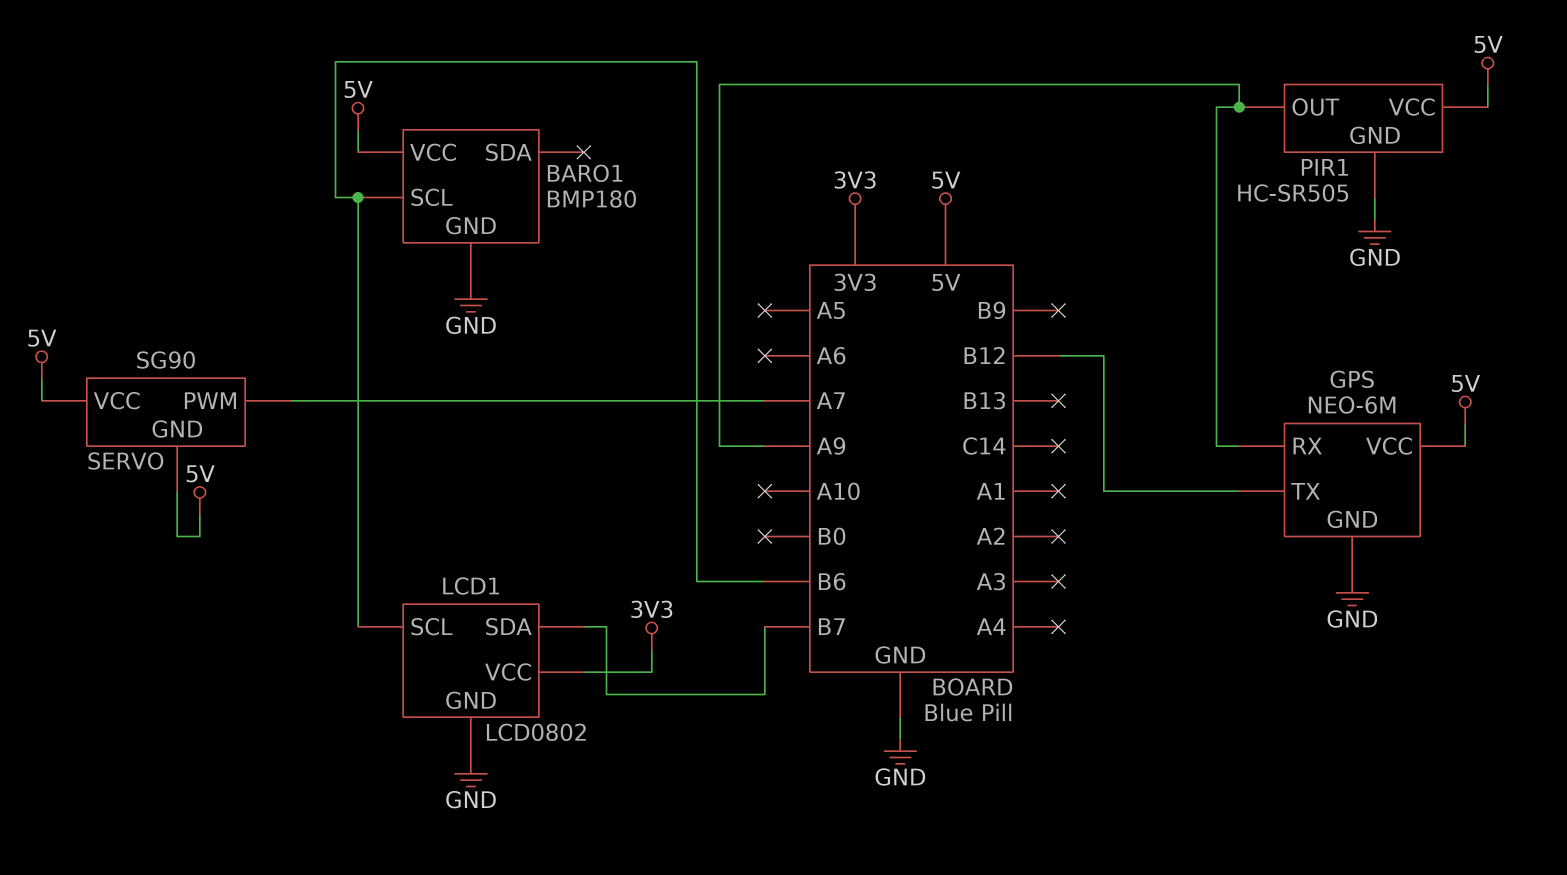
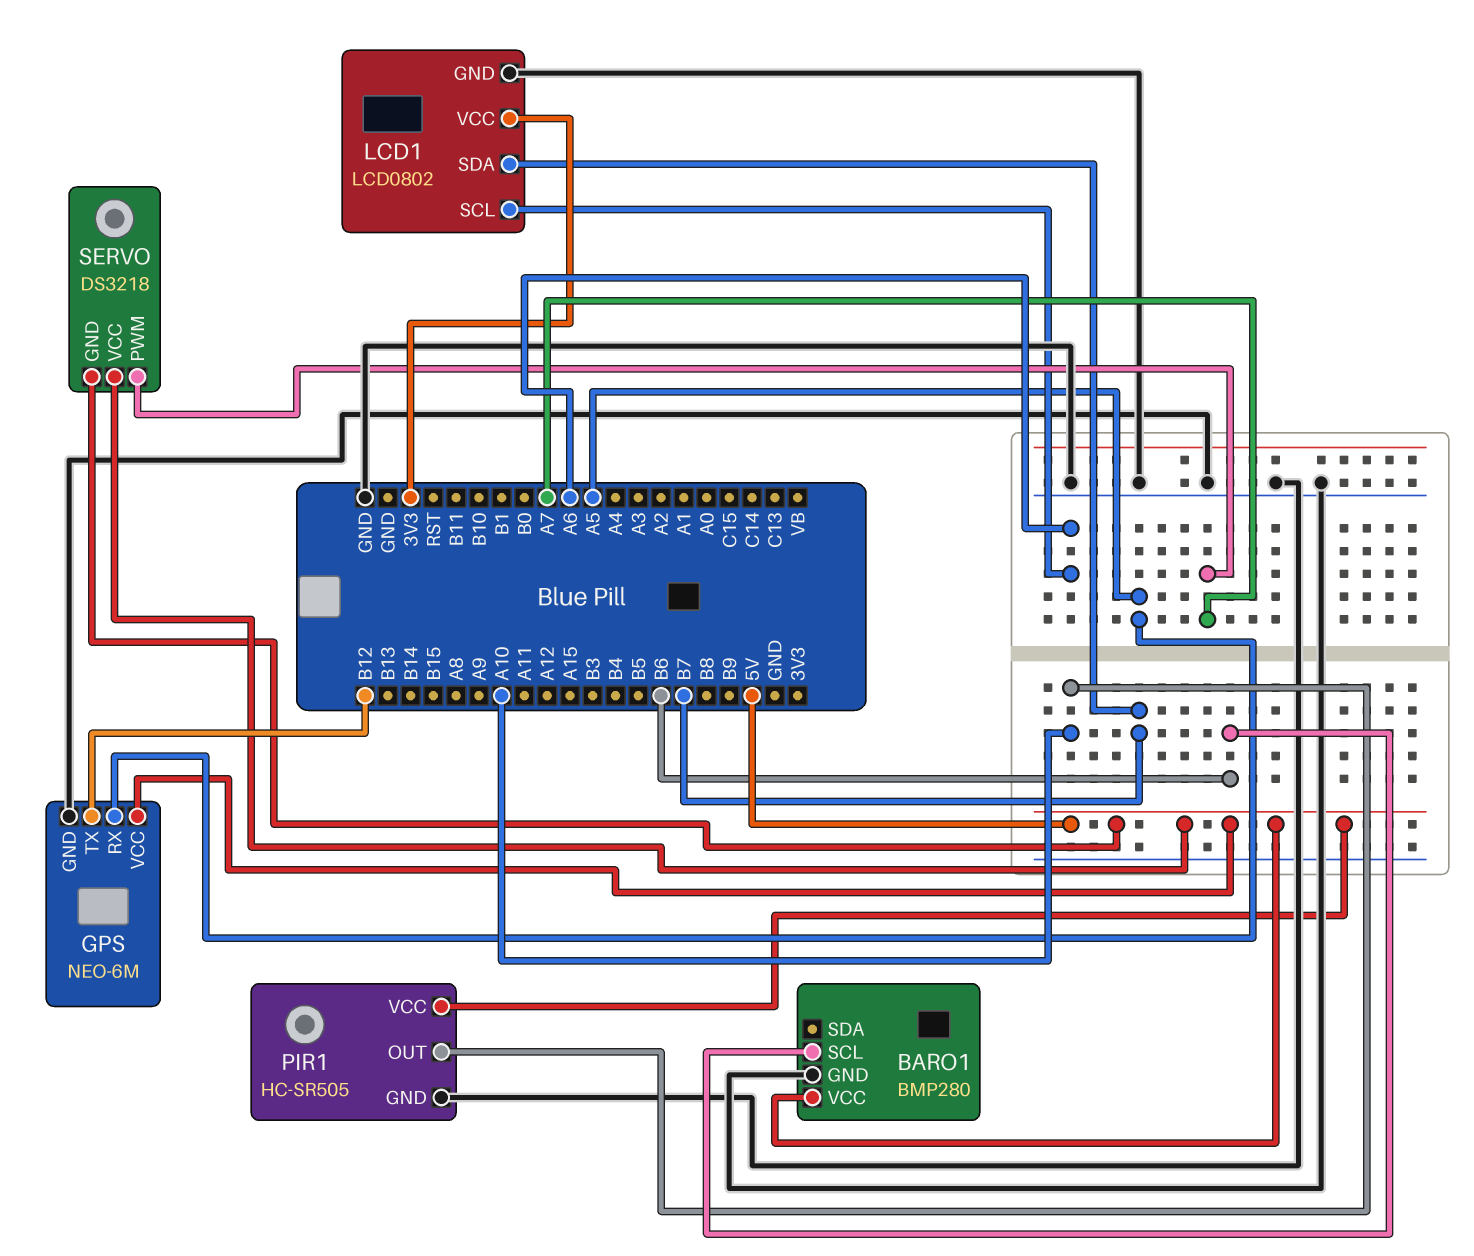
BARO1: BMP180 -> BMP280
GPS pin RX: A9 -> A5
LCD1 pin SCL: B6 -> A6
PIR1 pin OUT: A9 -> A10
SERVO: SG90 -> DS3218

